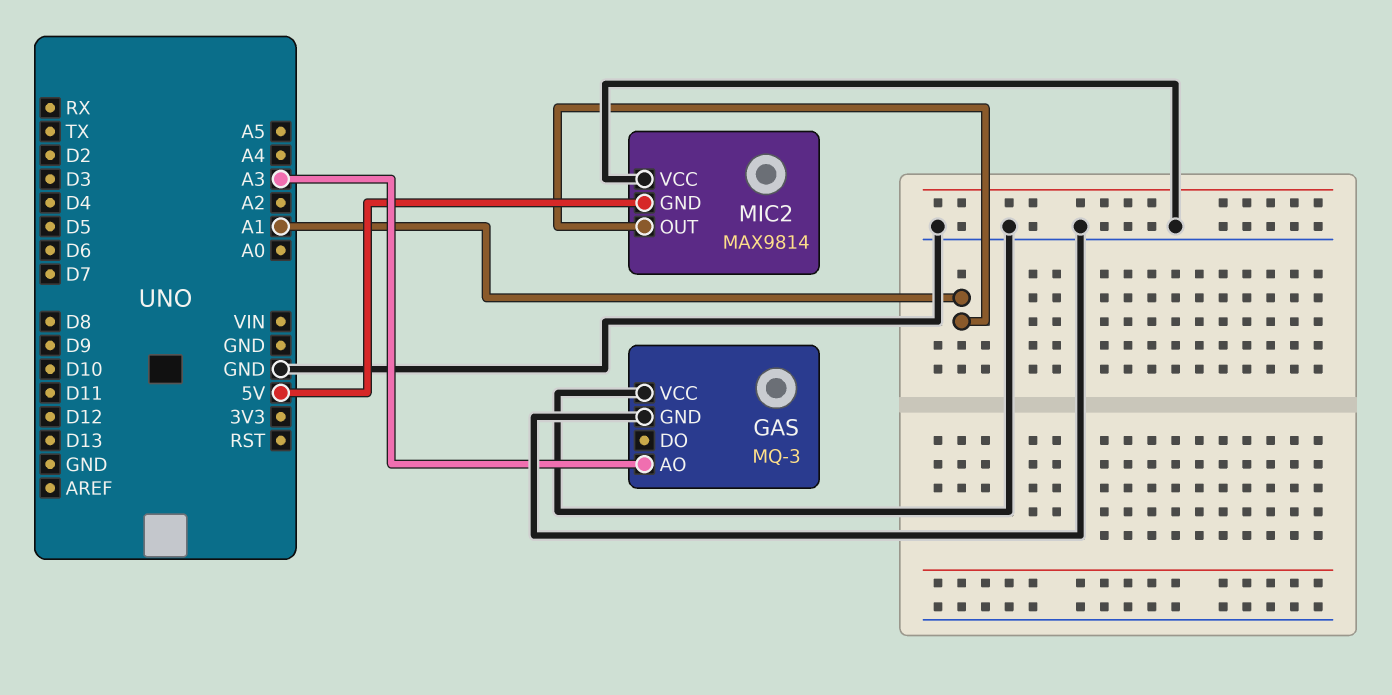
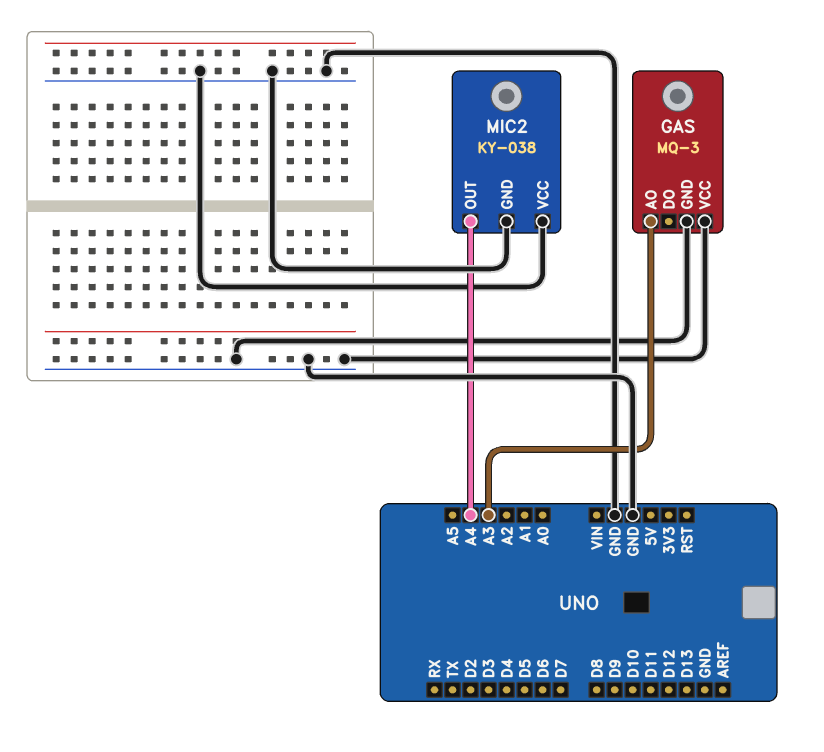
MIC2: MAX9814 -> KY-038
MIC2 pin GND: 5V -> GND
MIC2 pin OUT: A1 -> A4

